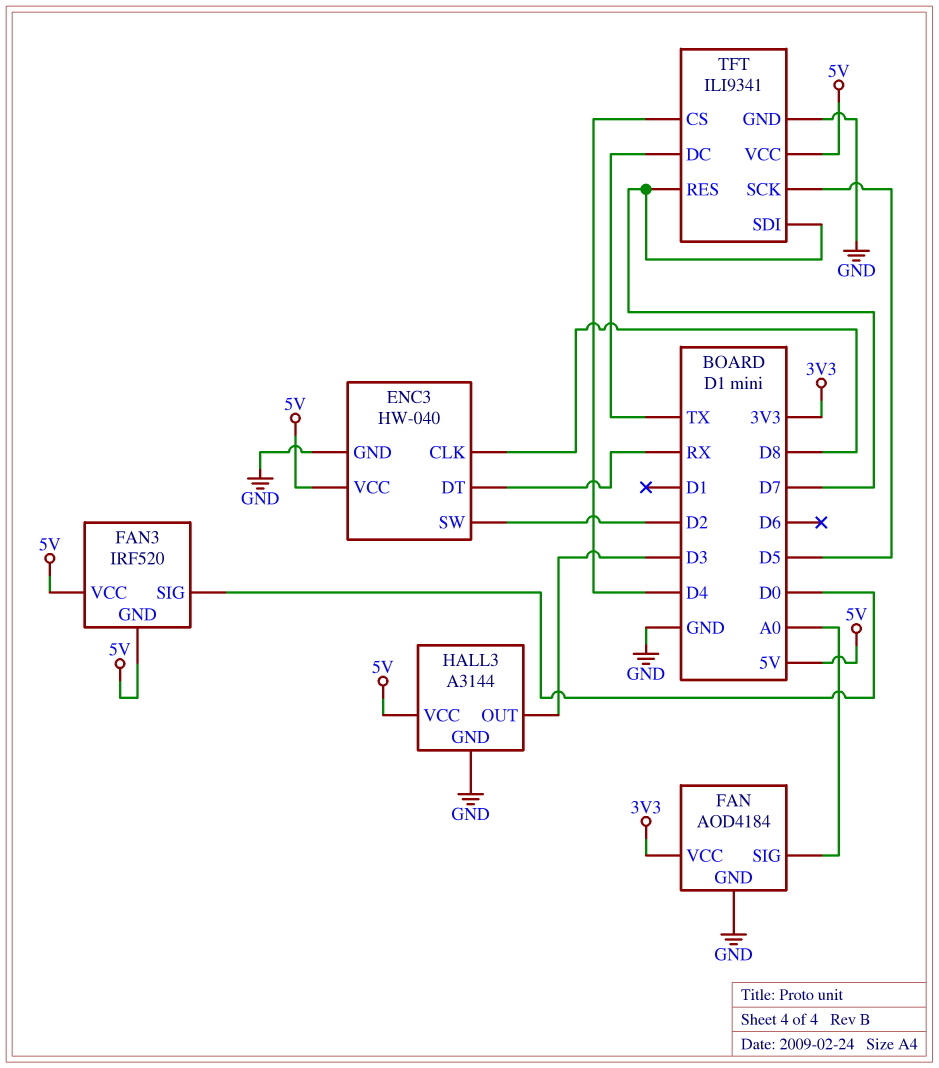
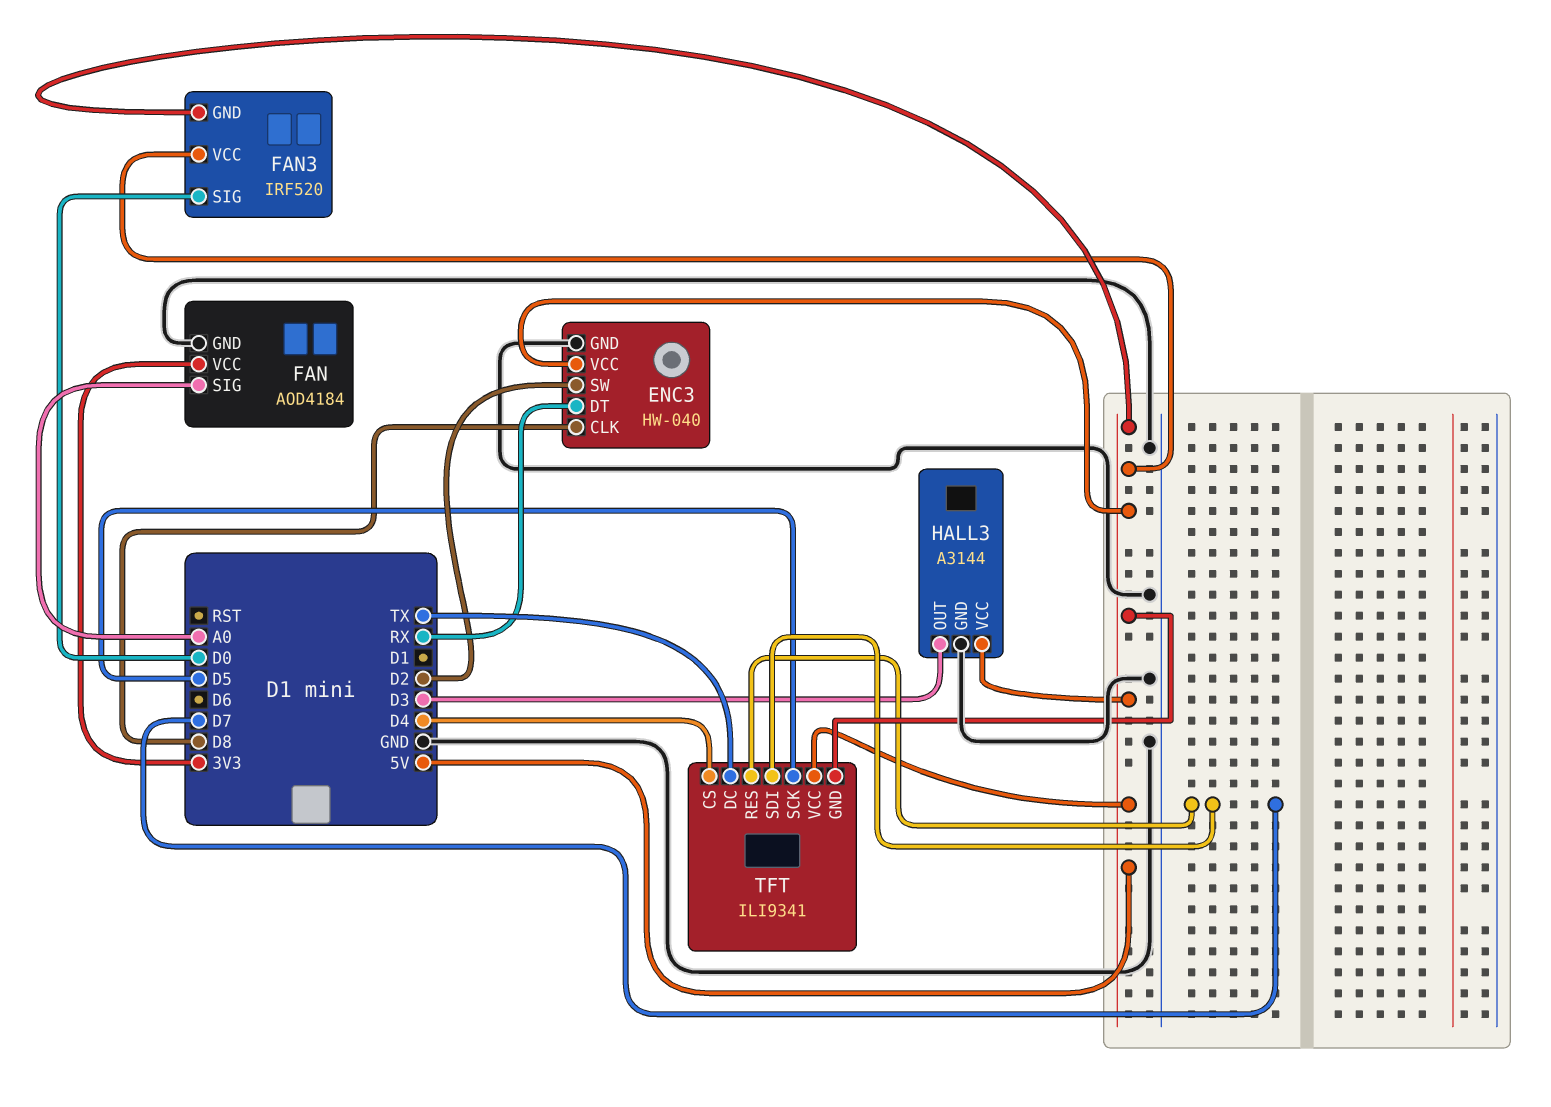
TFT pin GND: GND -> 5V

